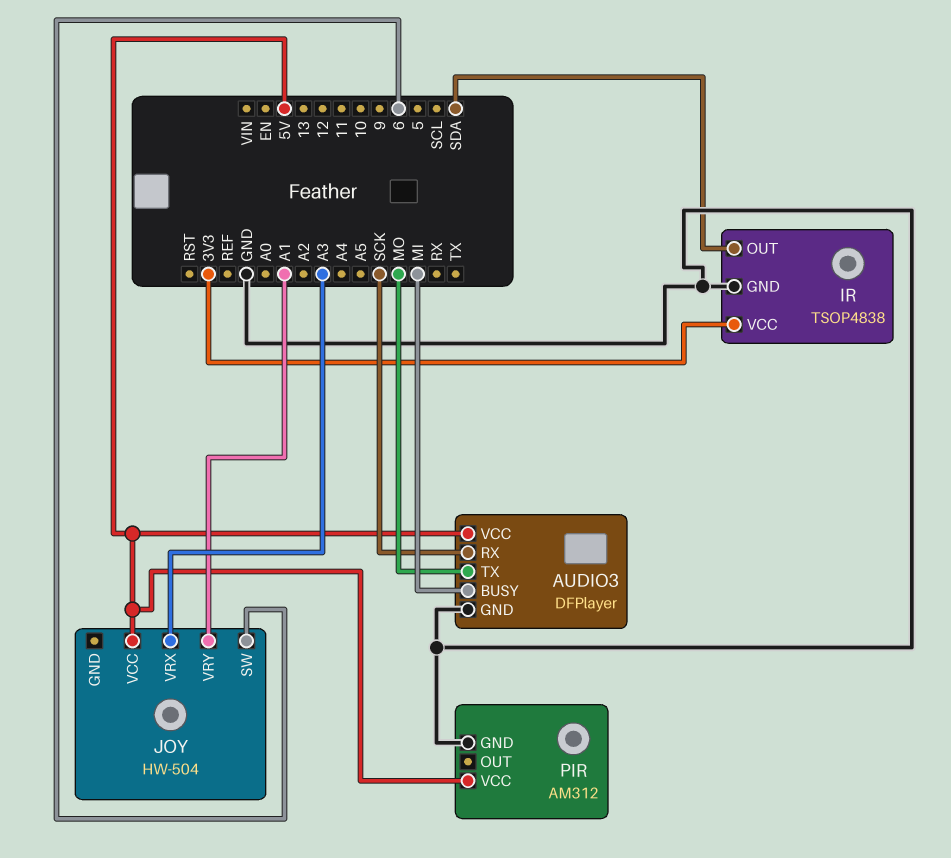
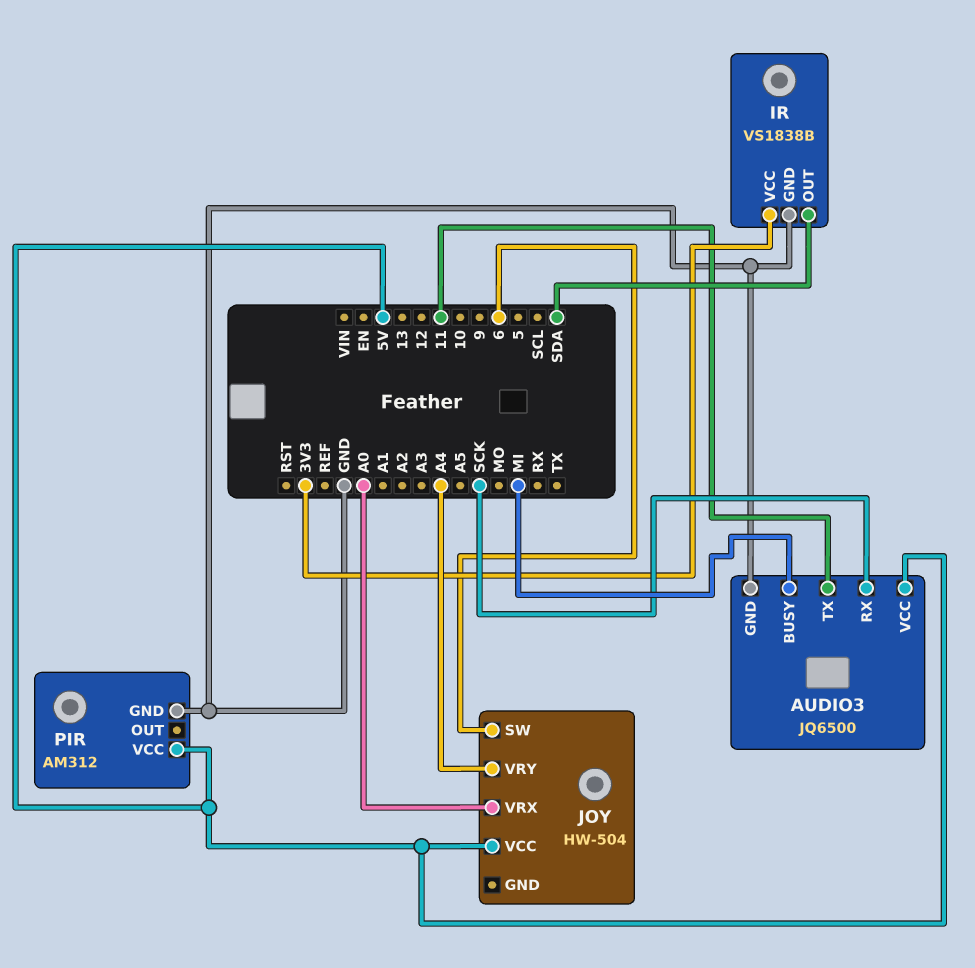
AUDIO3: DFPlayer -> JQ6500
AUDIO3 pin TX: MO -> 11
IR: TSOP4838 -> VS1838B
JOY pin VRX: A3 -> A0
JOY pin VRY: A1 -> A4

